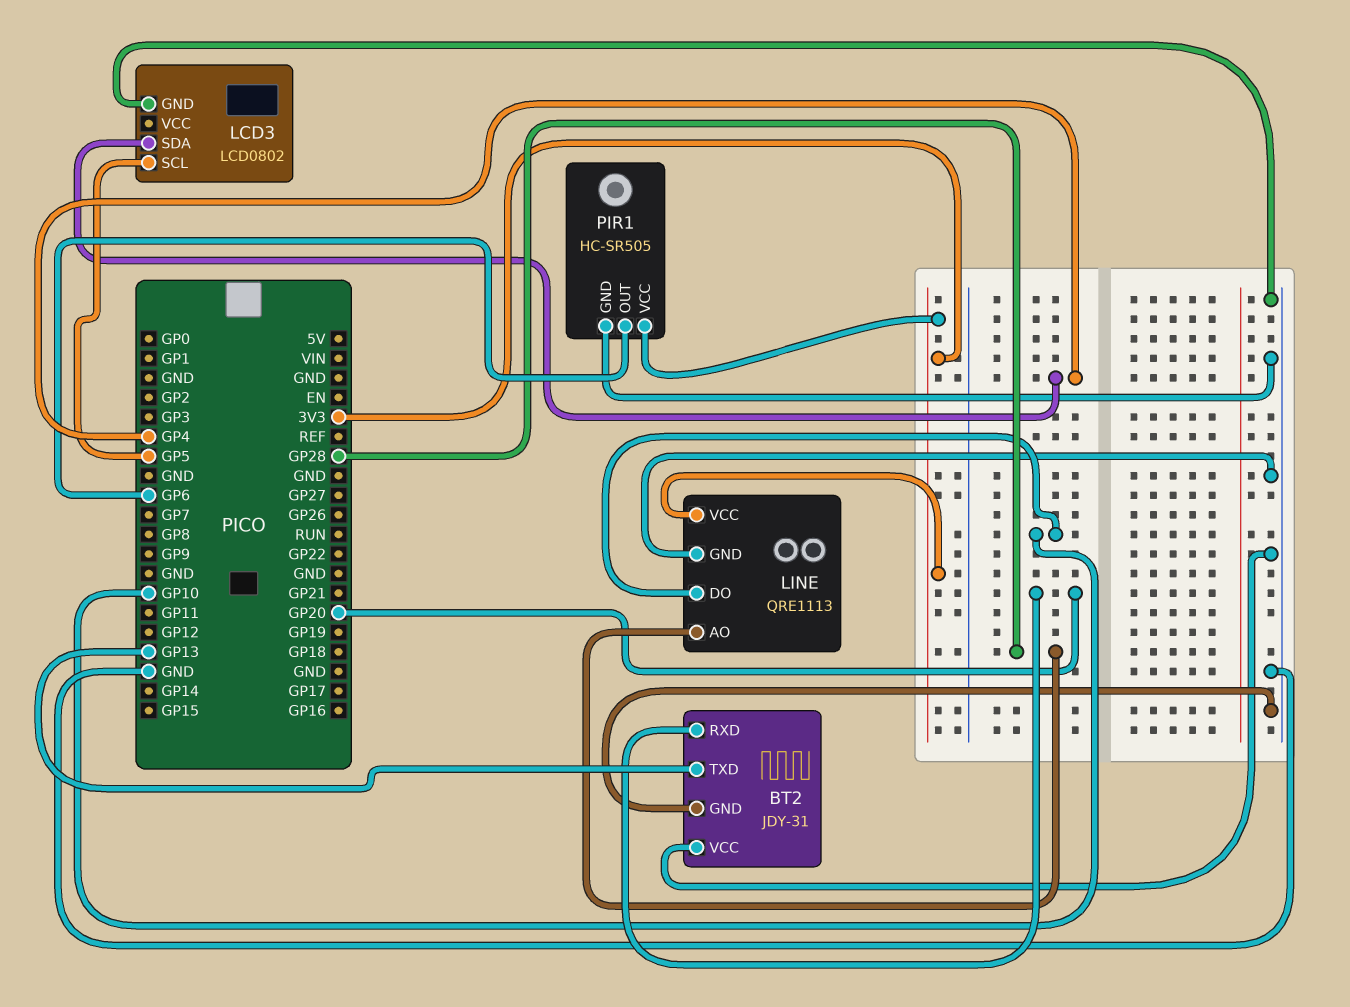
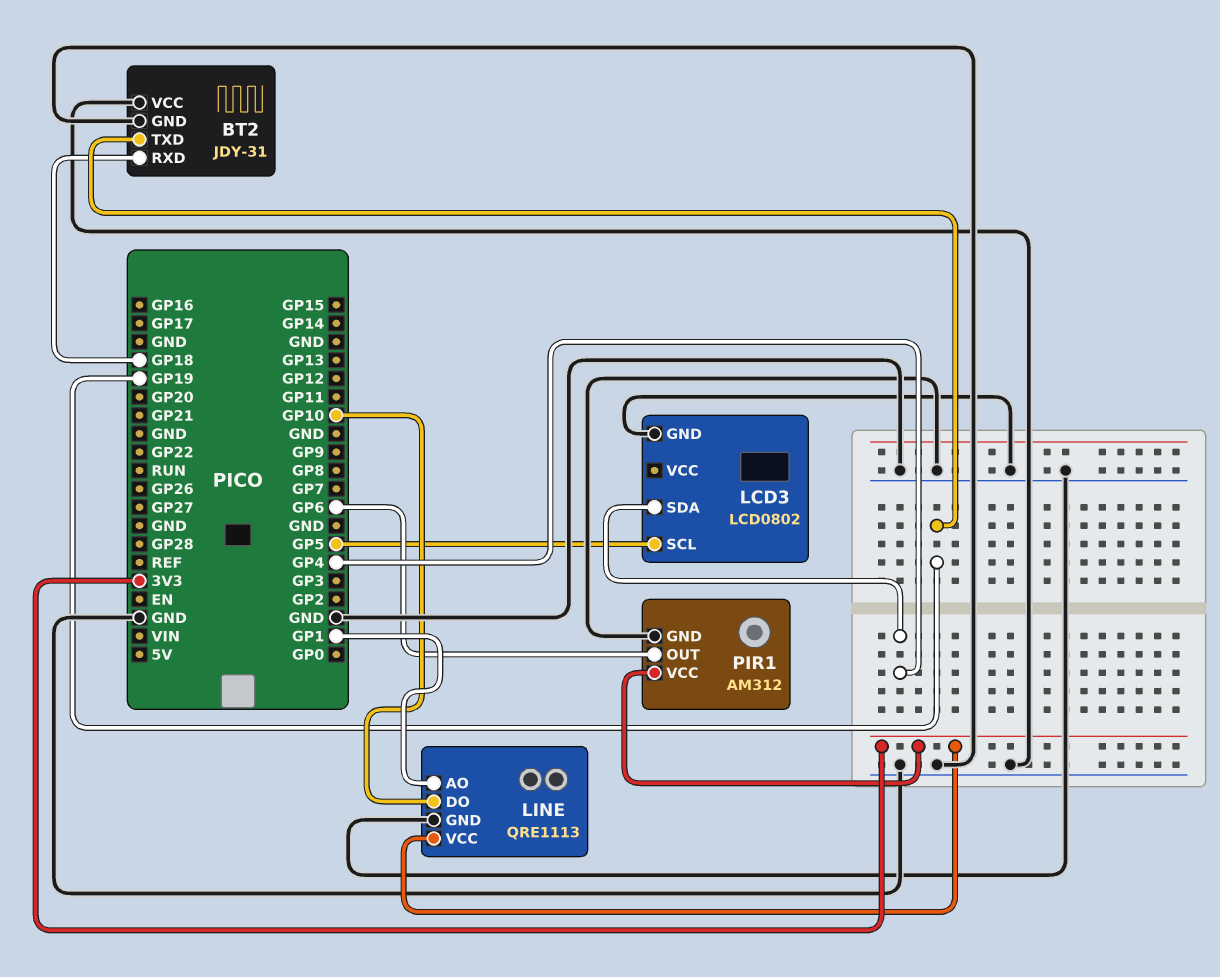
BT2 pin RXD: GP20 -> GP18
BT2 pin TXD: GP13 -> GP19
LINE pin AO: GP28 -> GP1
PIR1: HC-SR505 -> AM312

